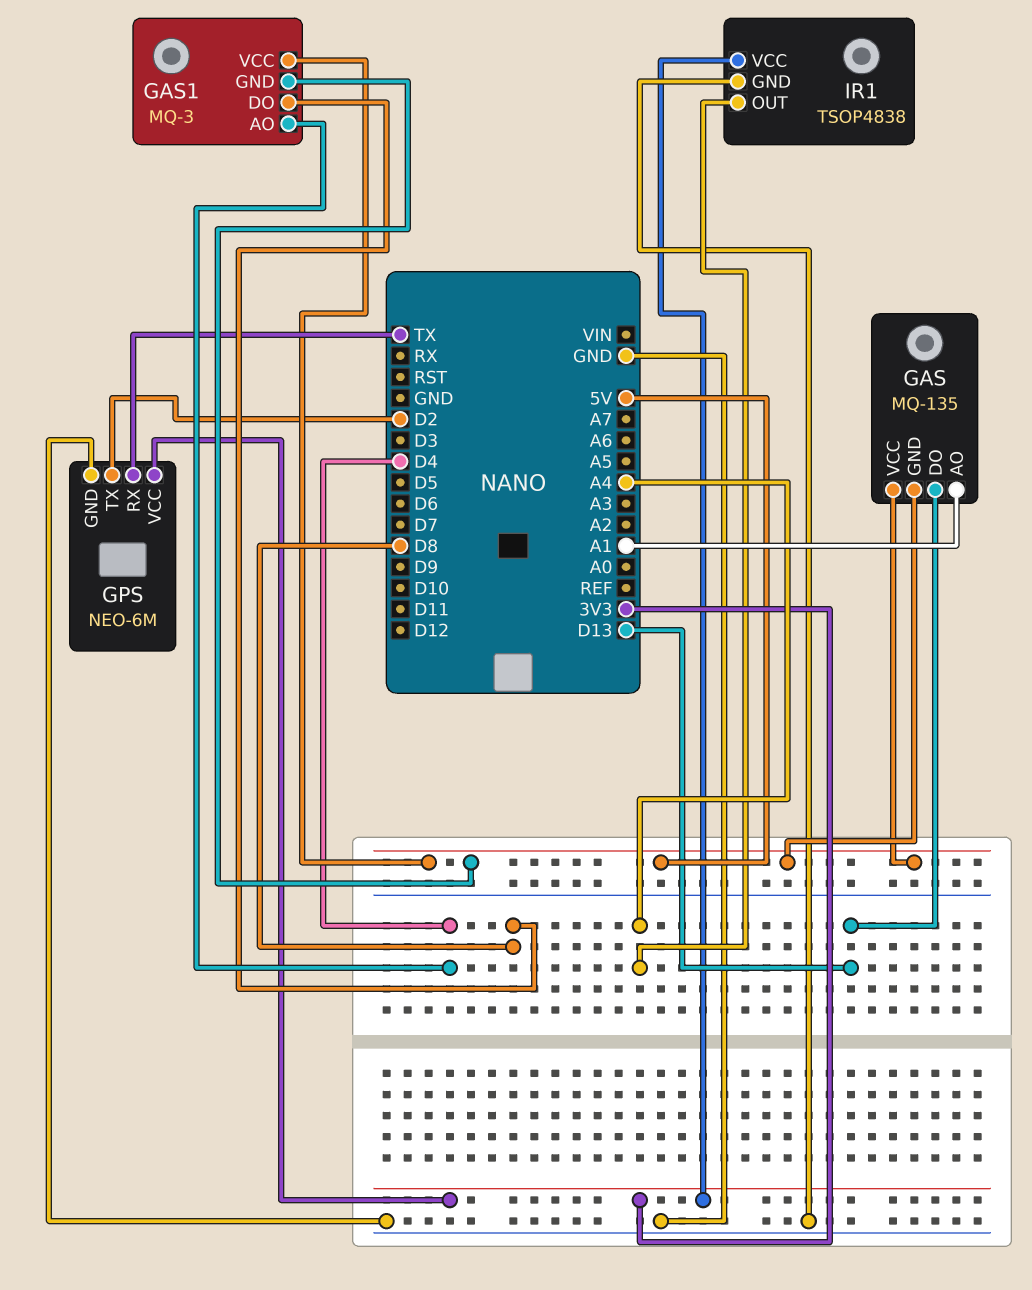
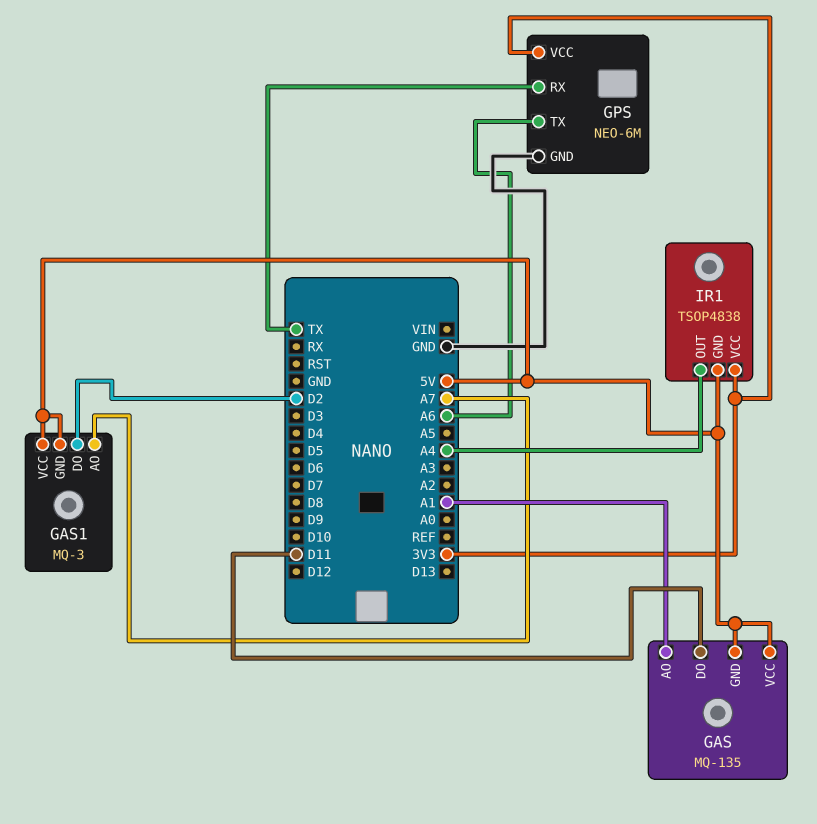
GAS pin DO: D13 -> D11
GAS1 pin AO: D4 -> A7
GAS1 pin DO: D8 -> D2
GPS pin TX: D2 -> A6
IR1 pin GND: GND -> 5V

